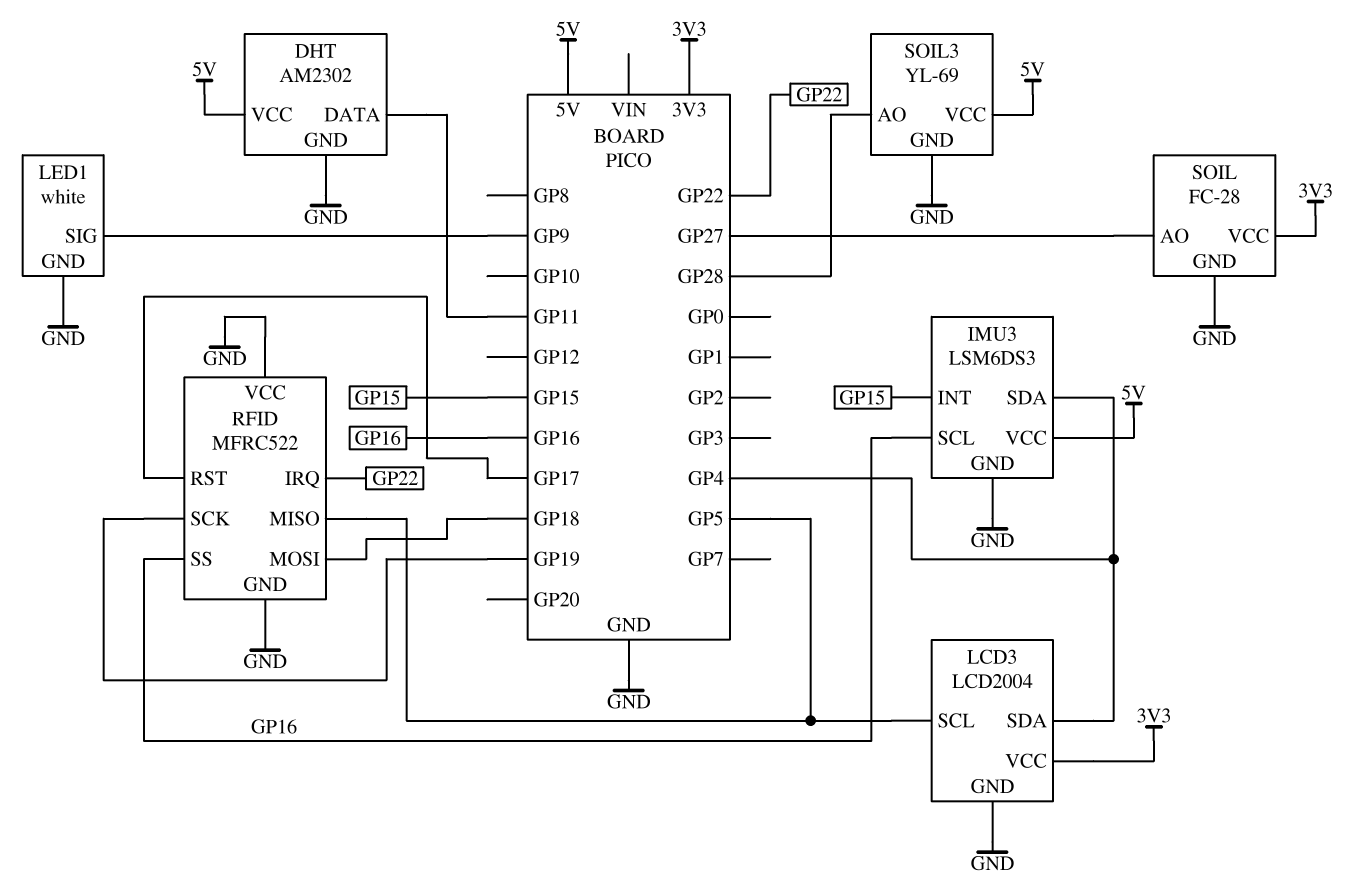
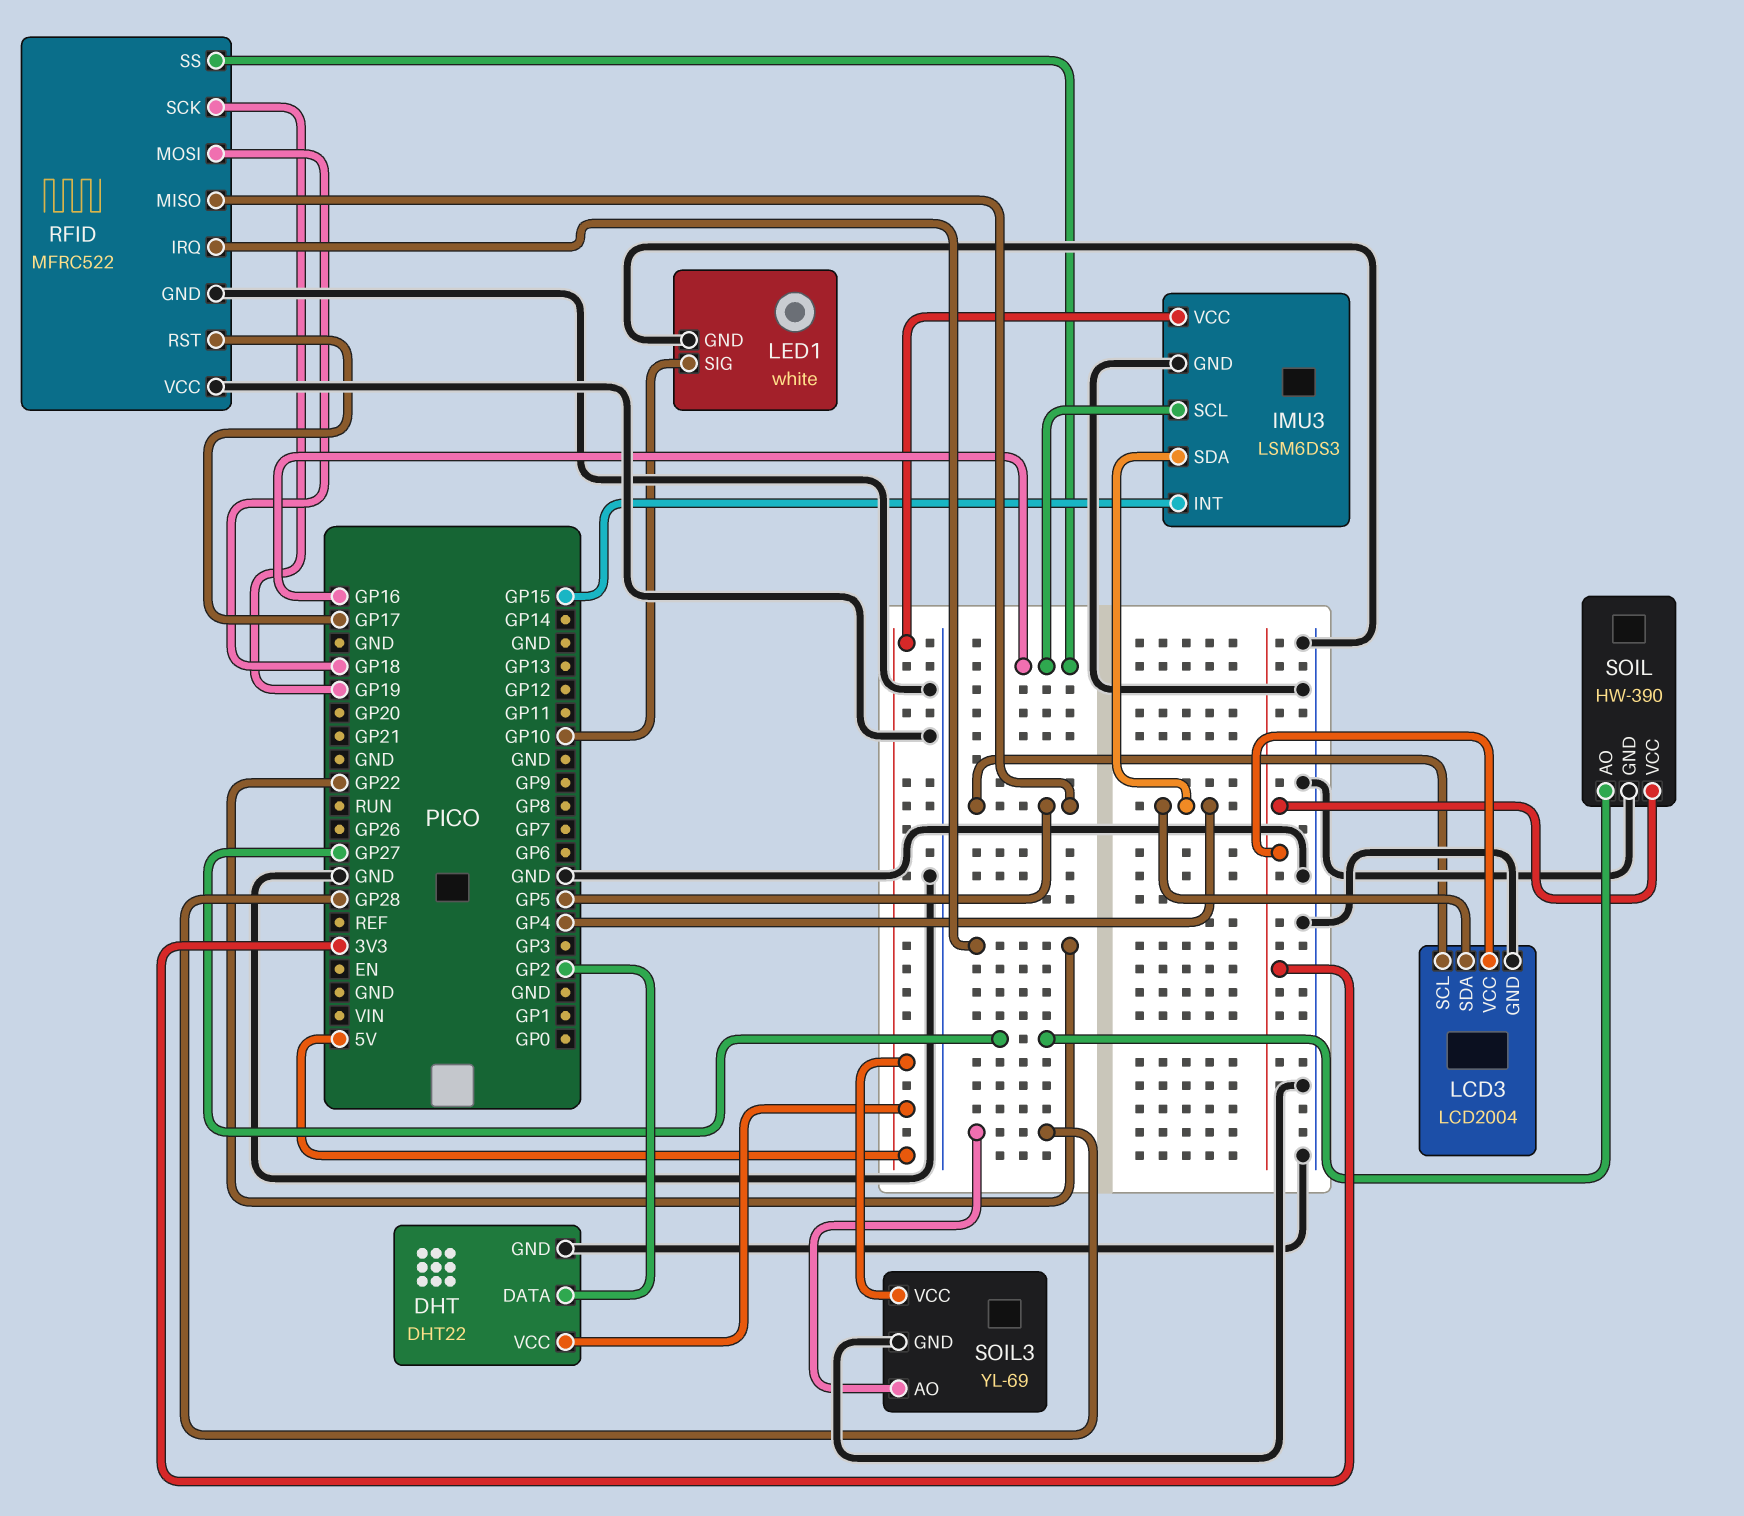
DHT: AM2302 -> DHT22
DHT pin DATA: GP11 -> GP2
LED1 pin SIG: GP9 -> GP10
SOIL: FC-28 -> HW-390

